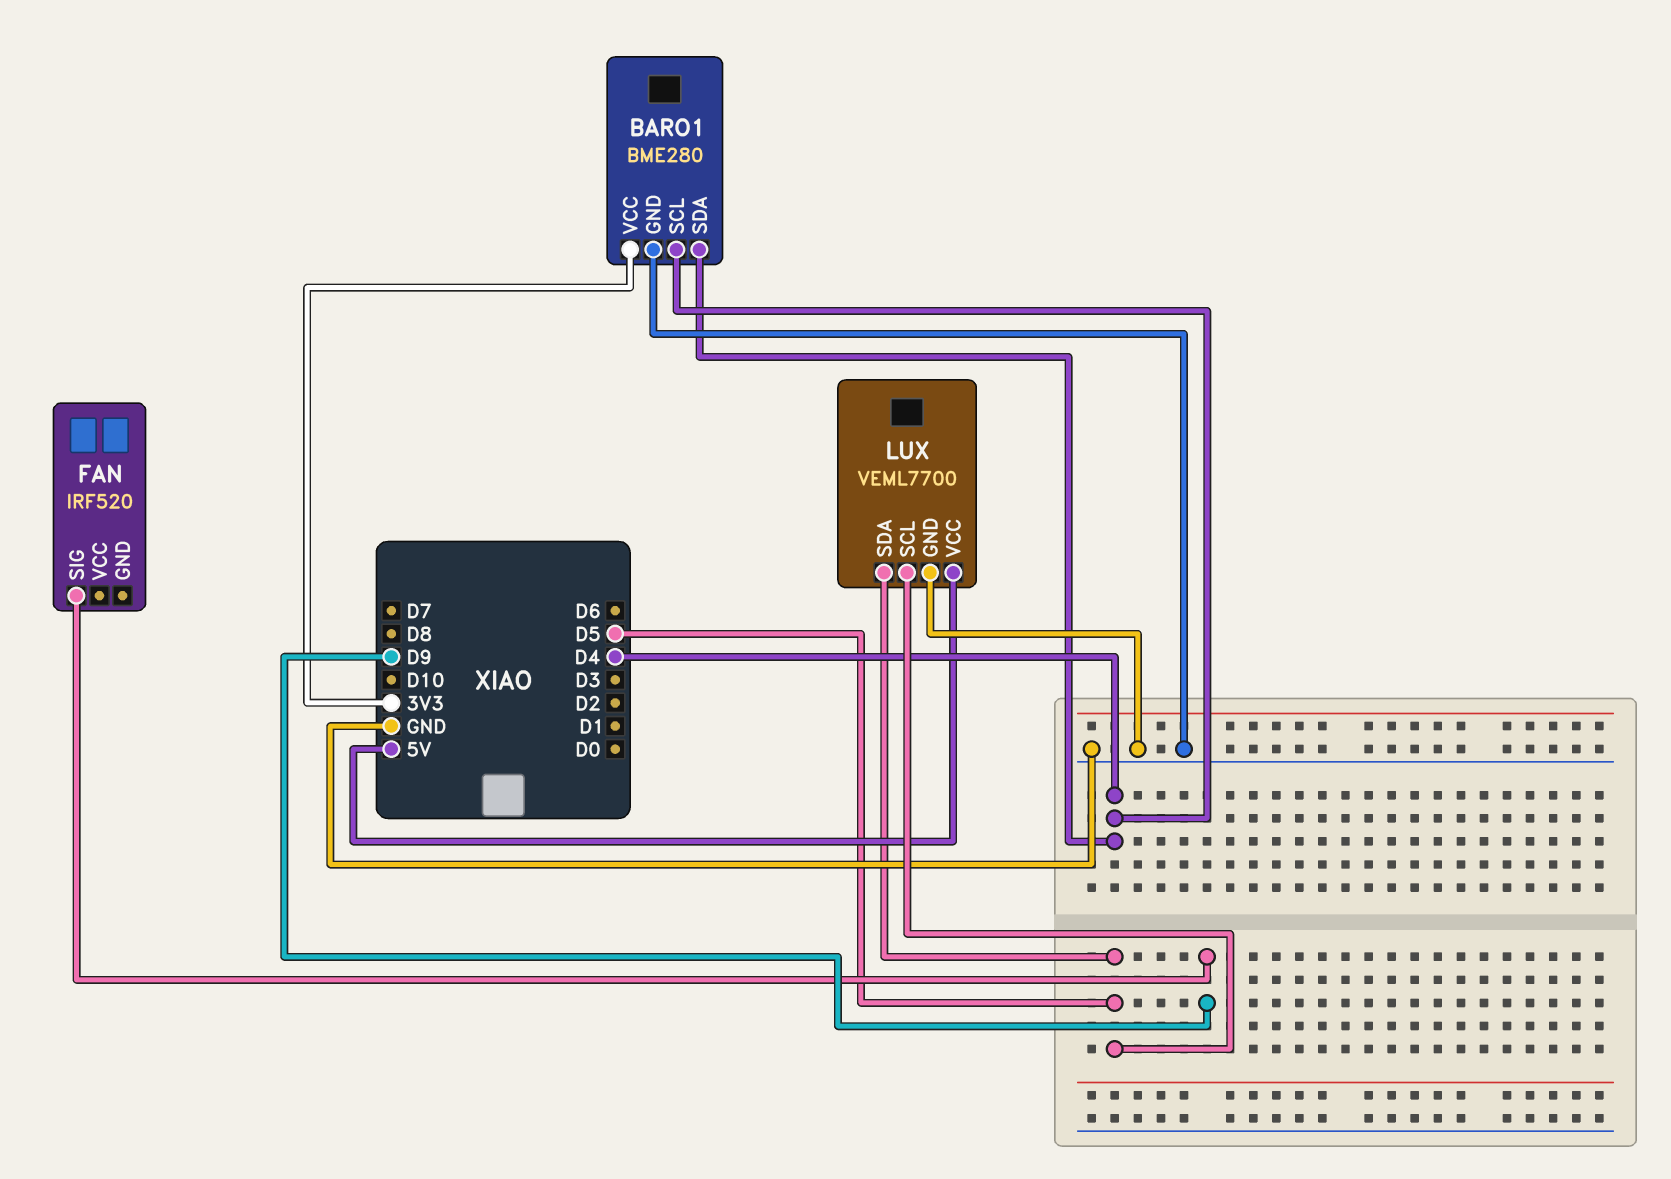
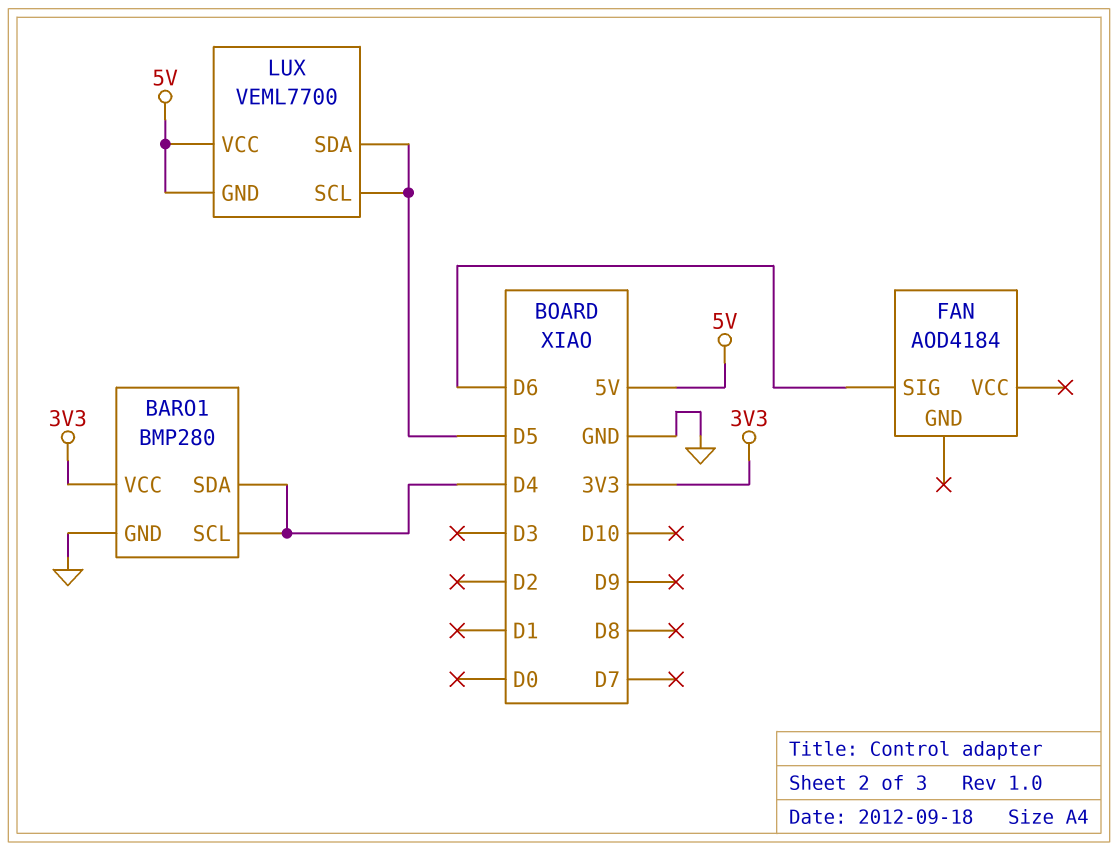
BARO1: BME280 -> BMP280
FAN: IRF520 -> AOD4184
FAN pin SIG: D9 -> D6
LUX pin GND: GND -> 5V

